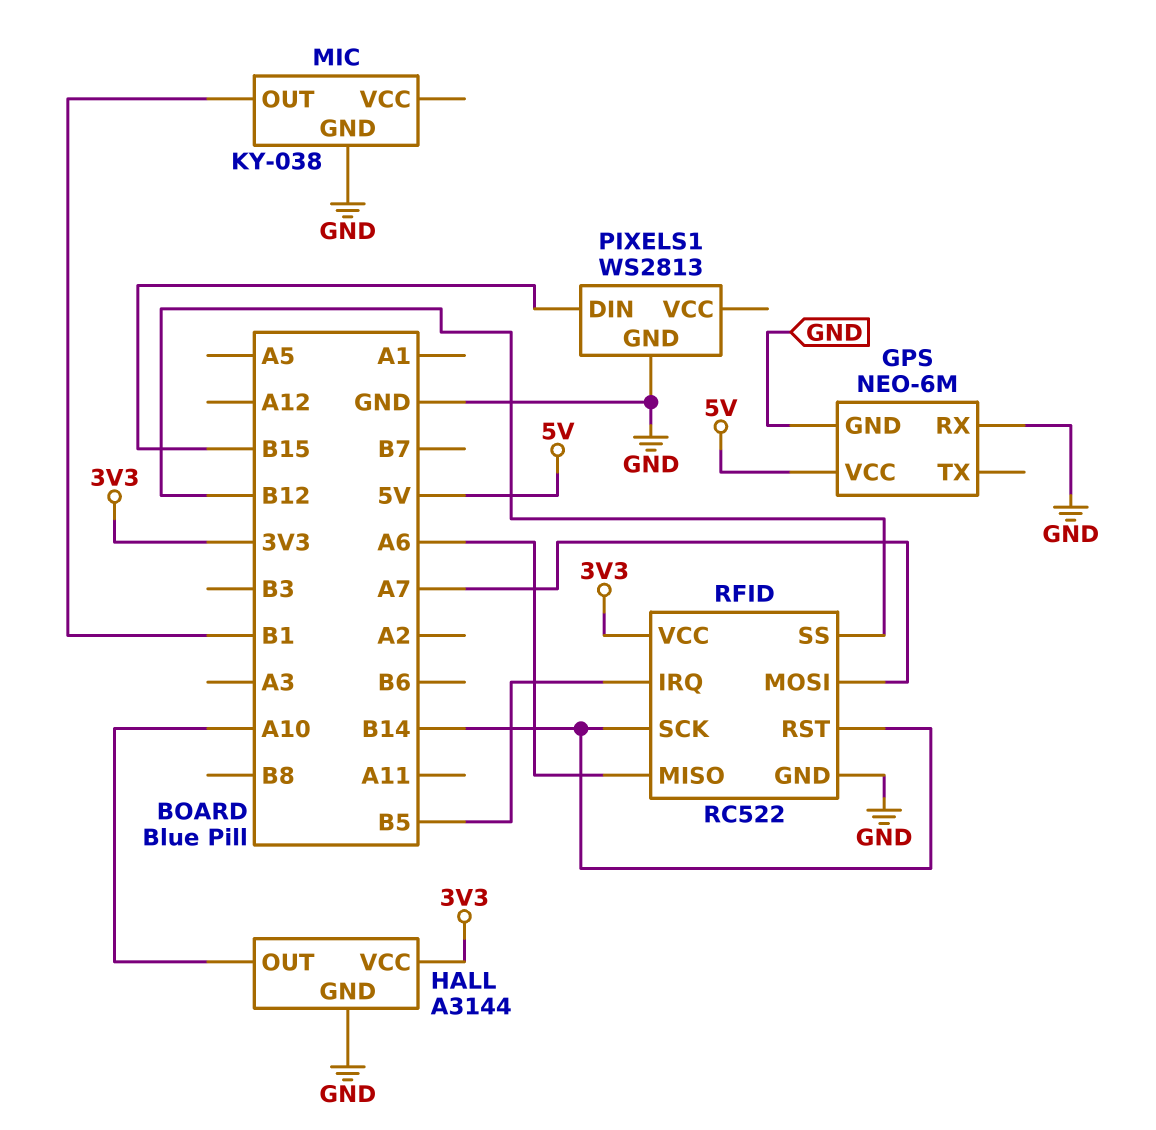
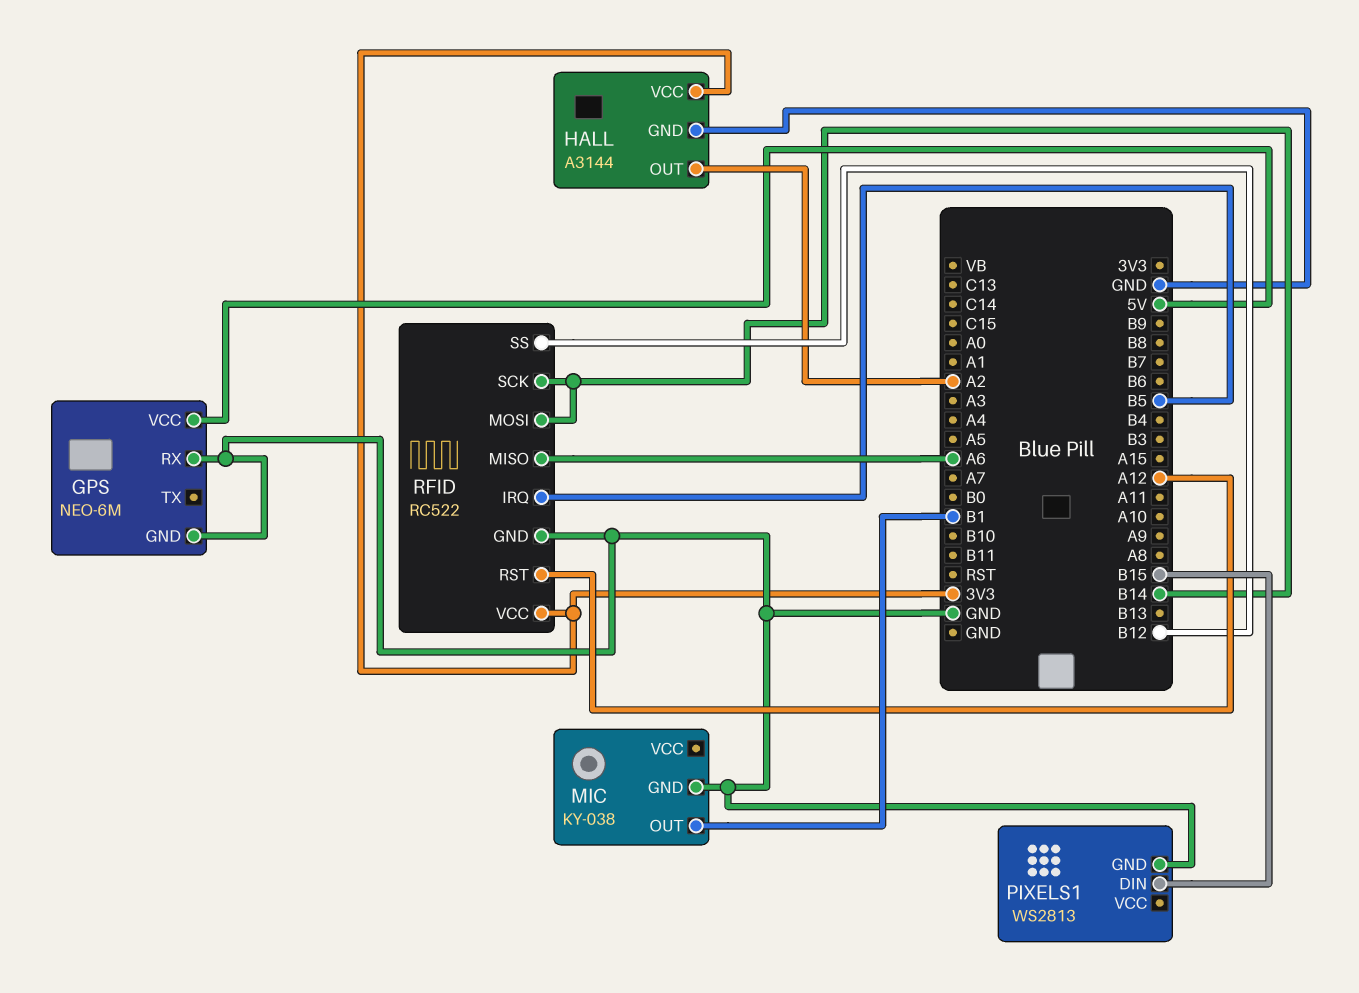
HALL pin OUT: A10 -> A2
RFID pin MOSI: A7 -> B14
RFID pin RST: B14 -> A12

